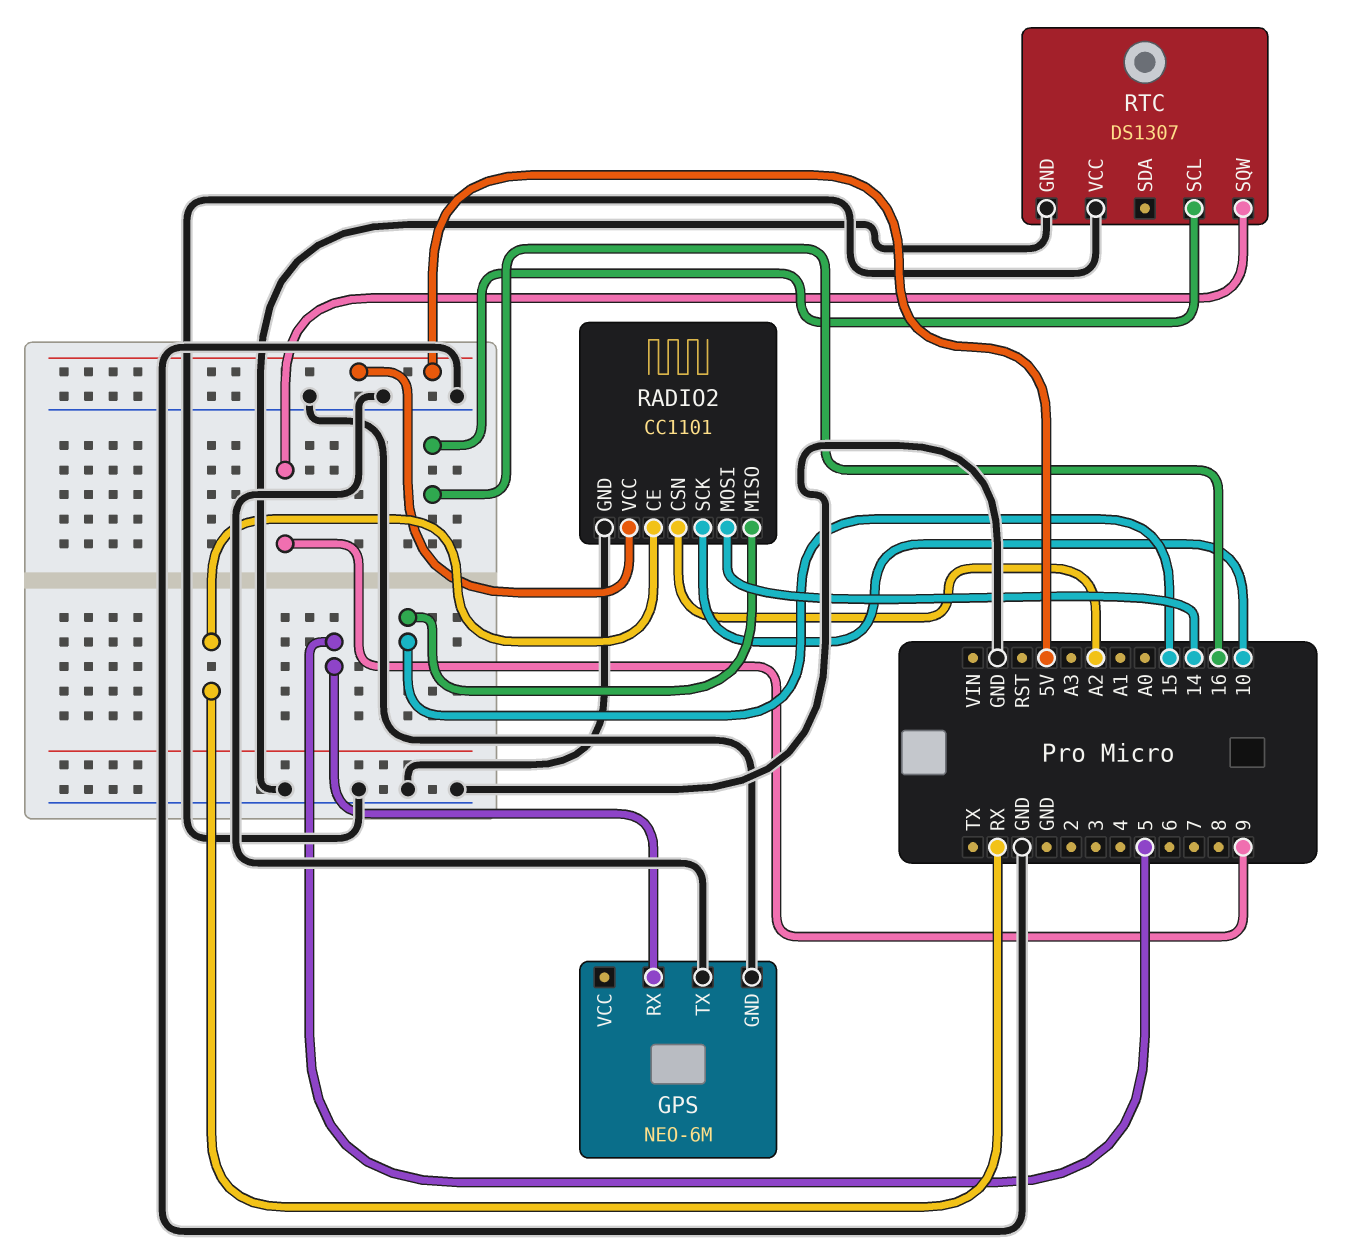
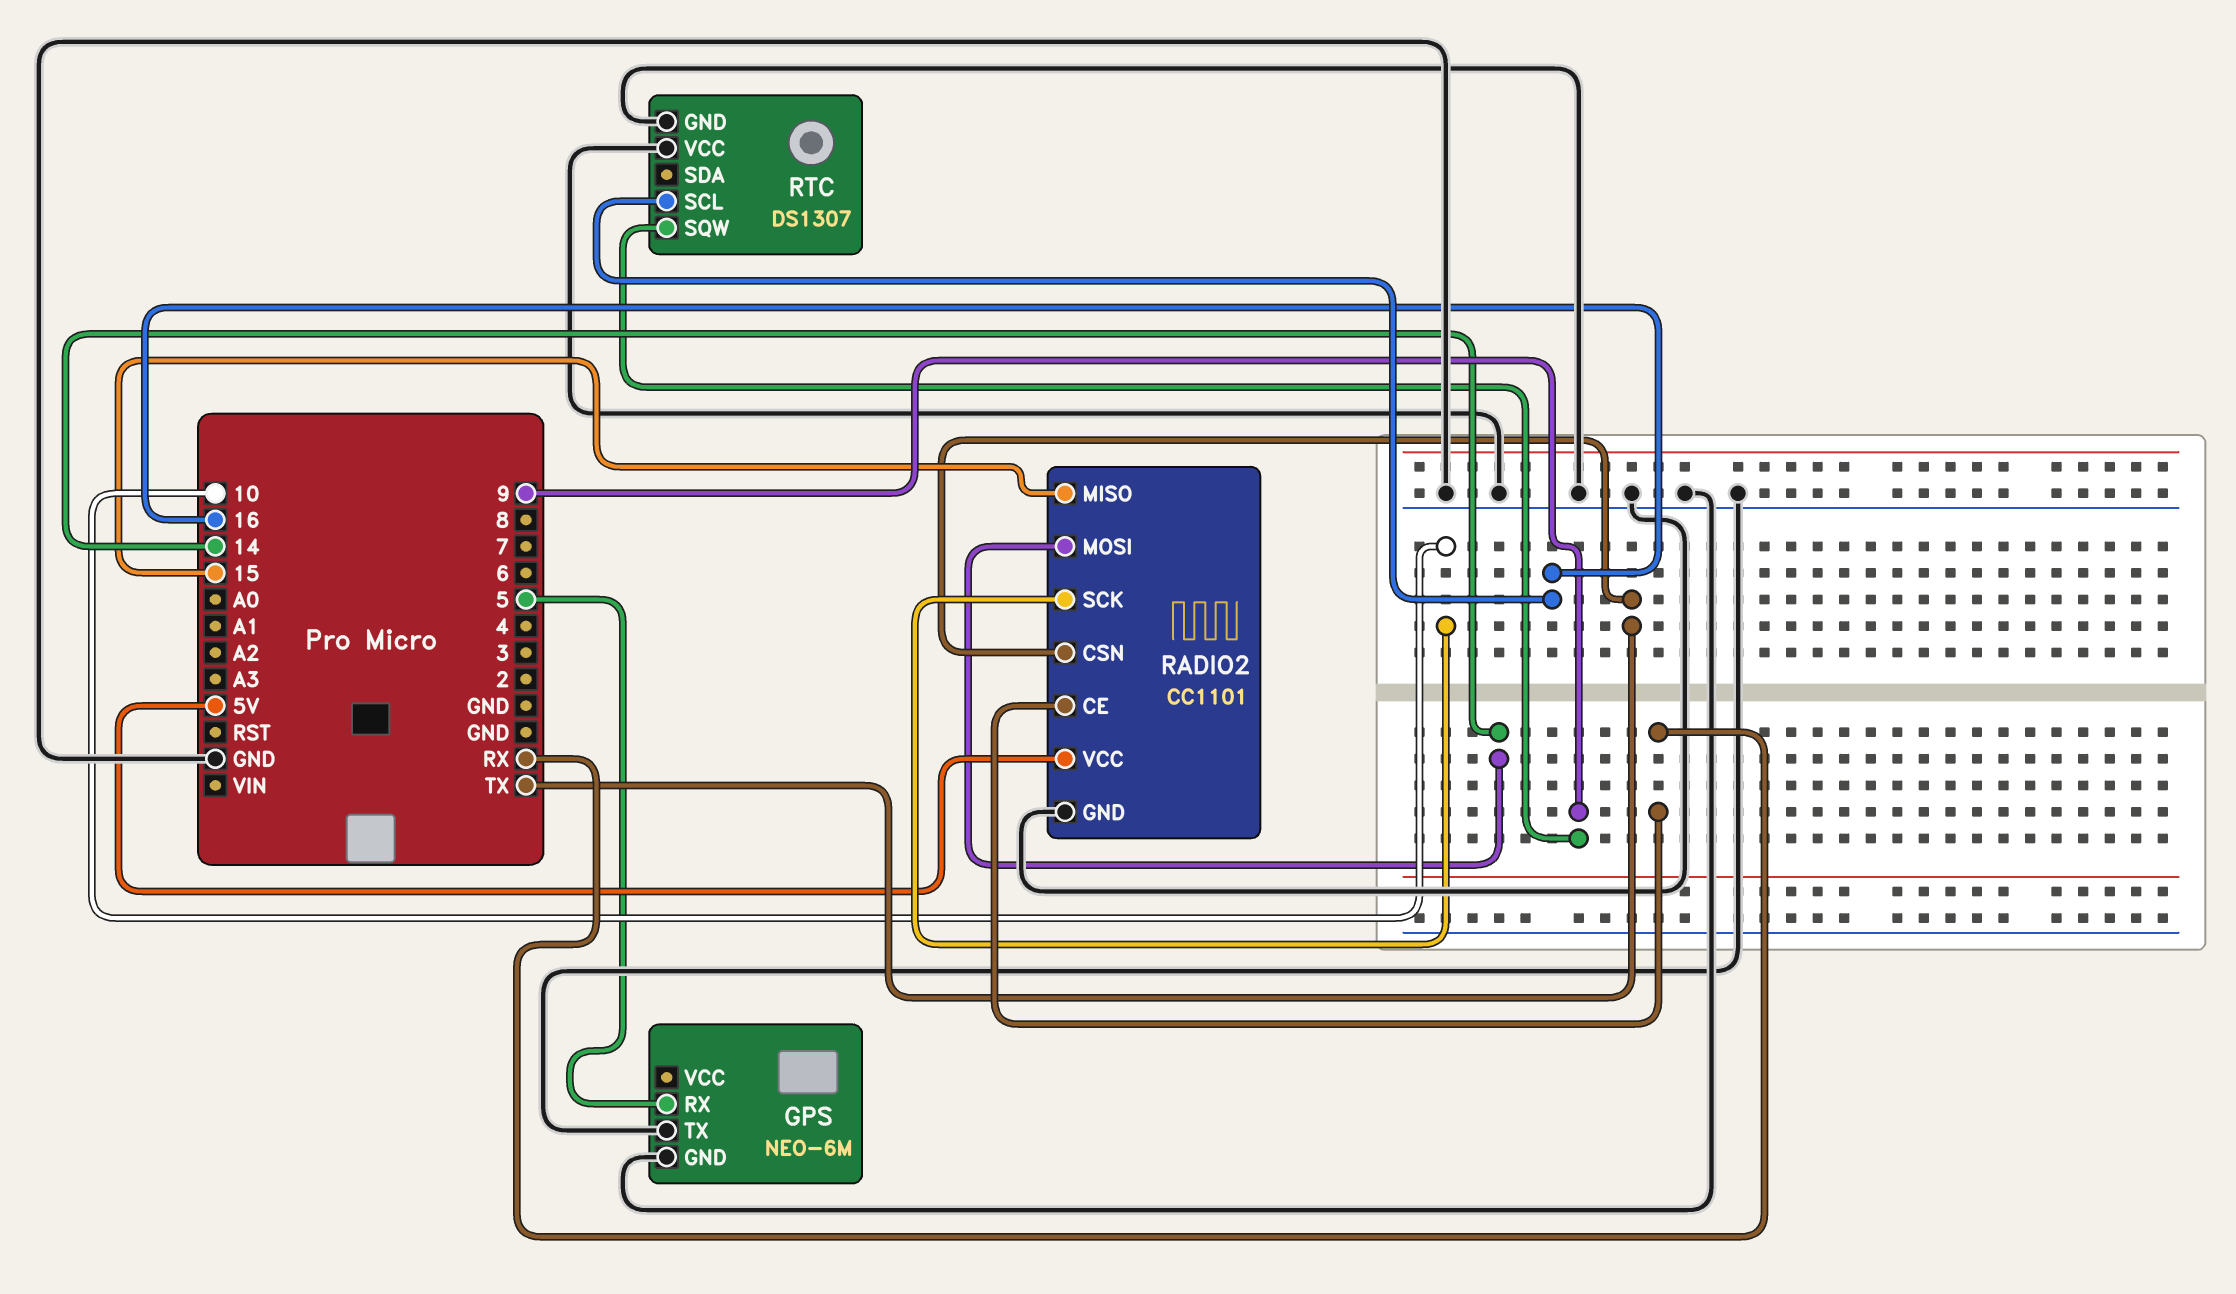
RADIO2 pin CSN: A2 -> TX

